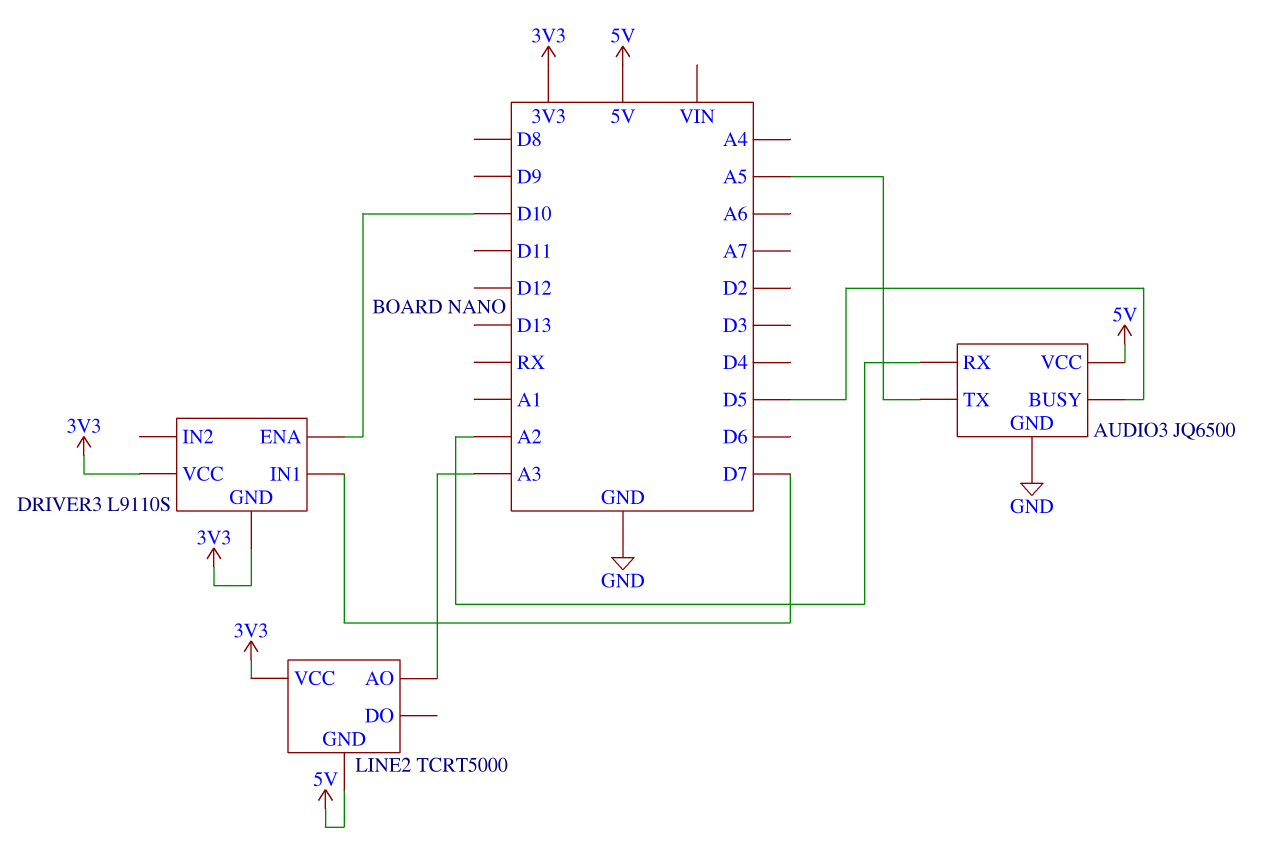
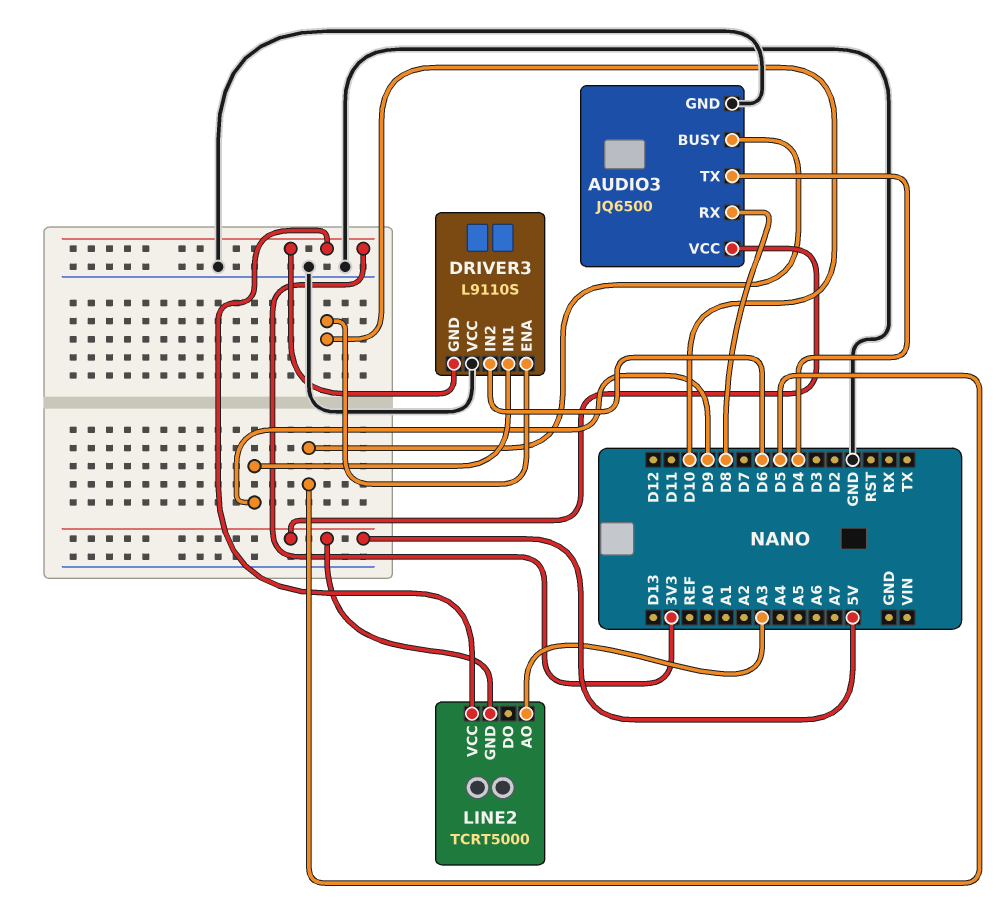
AUDIO3 pin RX: A2 -> D8
AUDIO3 pin TX: A5 -> D4
DRIVER3 pin IN1: D7 -> D9
DRIVER3 pin IN2: none -> D6
DRIVER3 pin VCC: 3V3 -> GND

